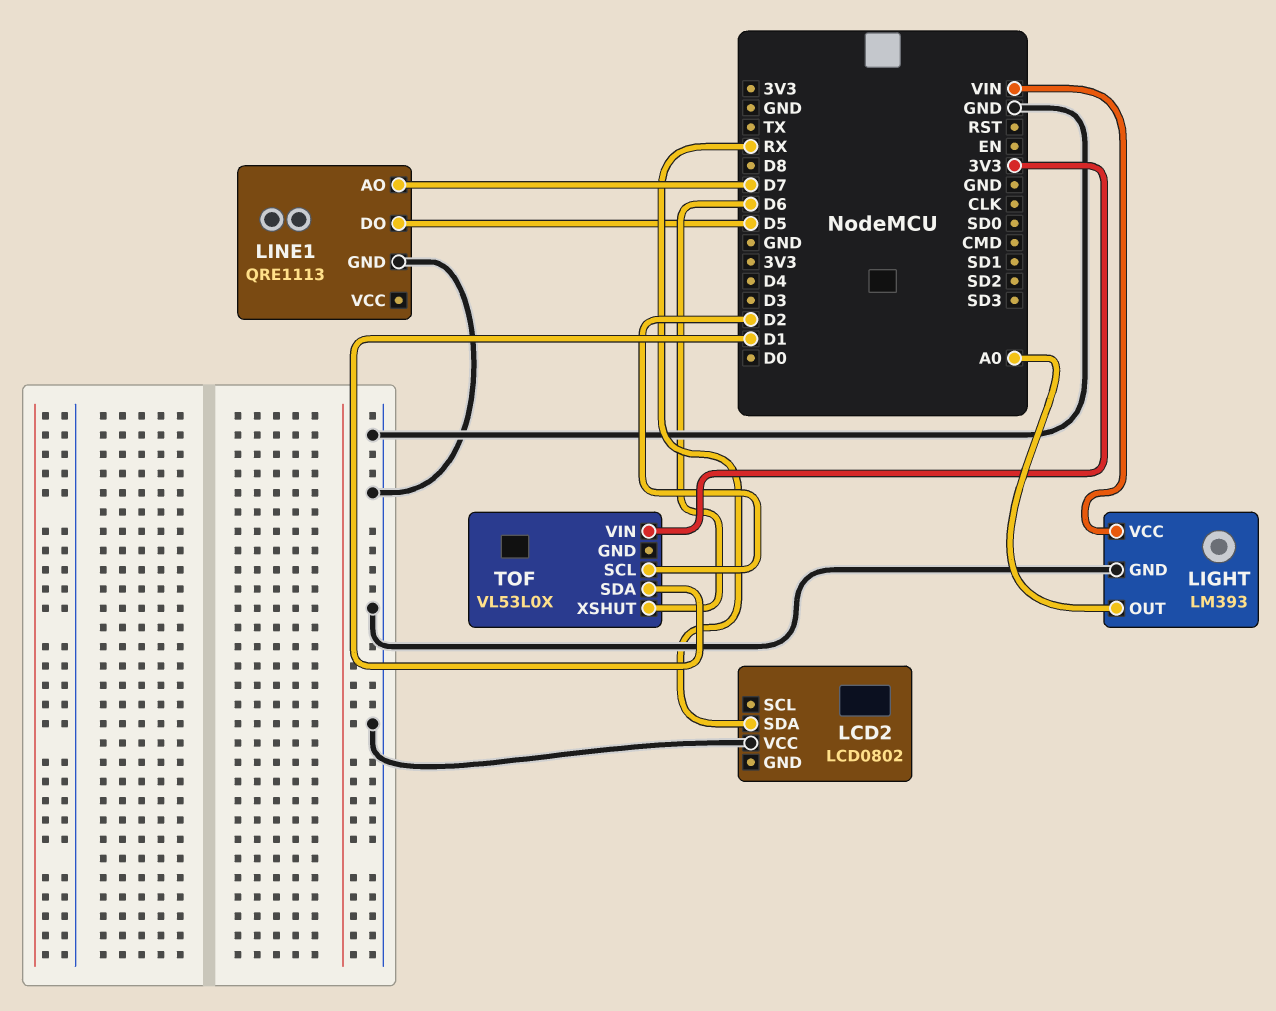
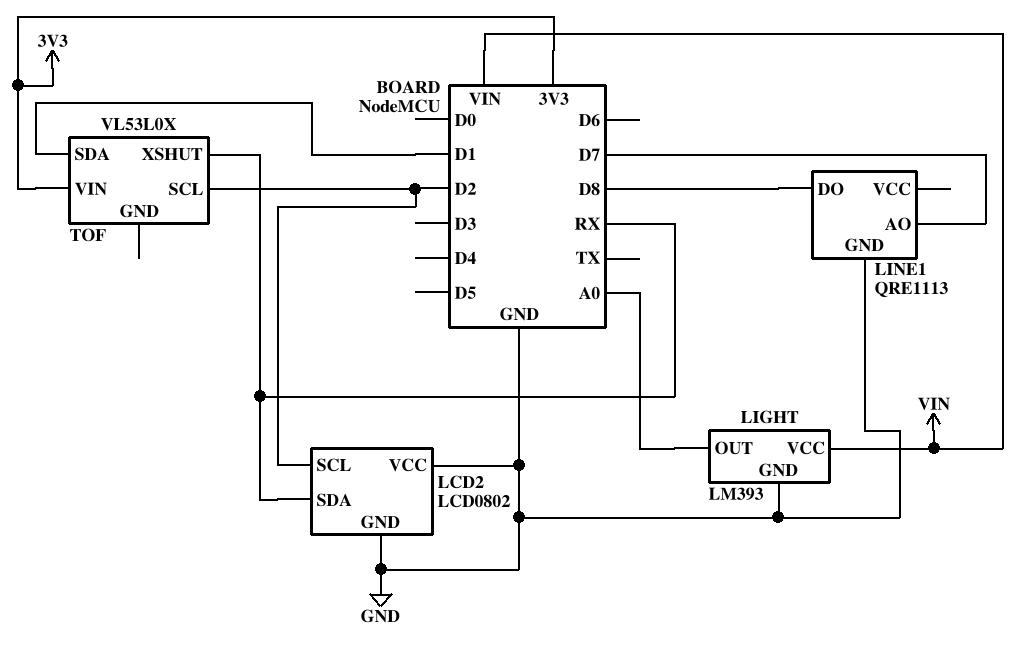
LCD2 pin GND: none -> GND
LCD2 pin SCL: none -> D2
LINE1 pin DO: D5 -> D8
TOF pin XSHUT: D6 -> RX

